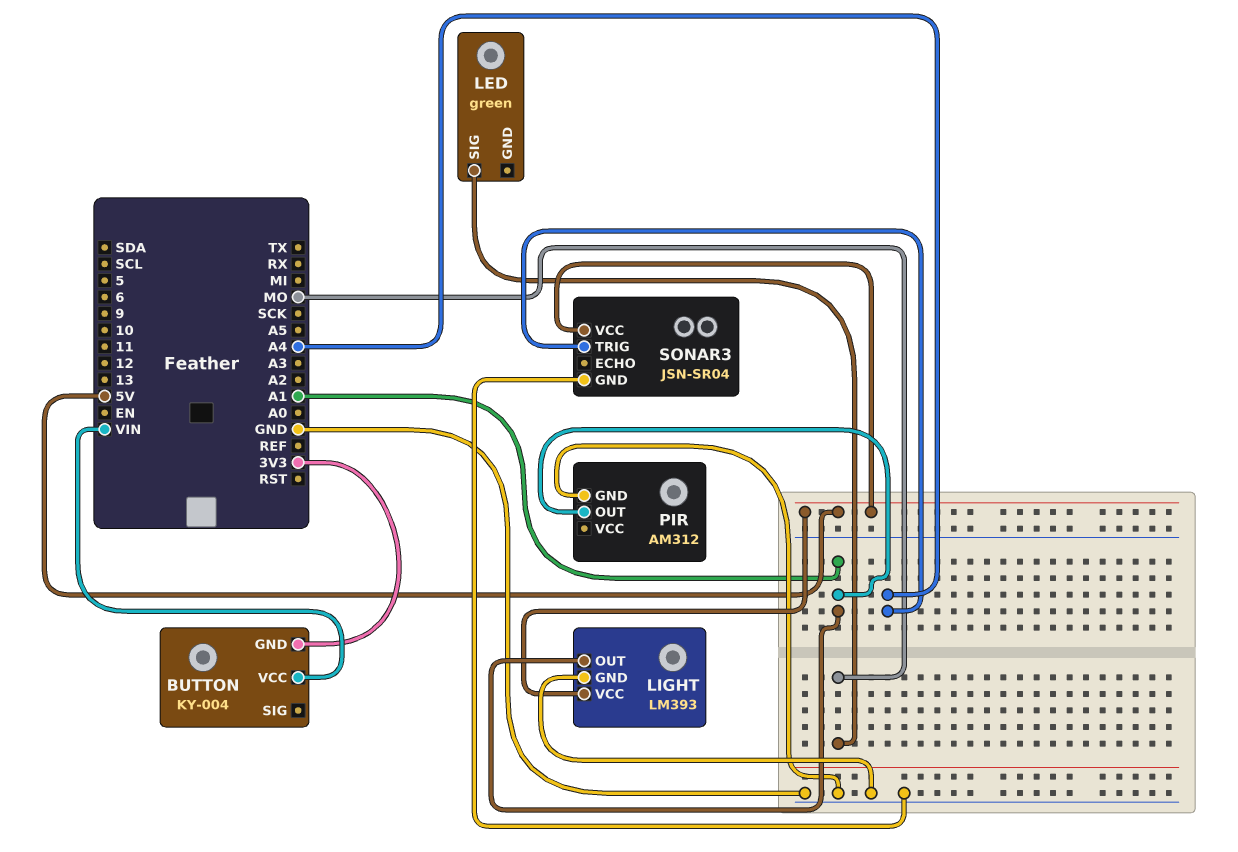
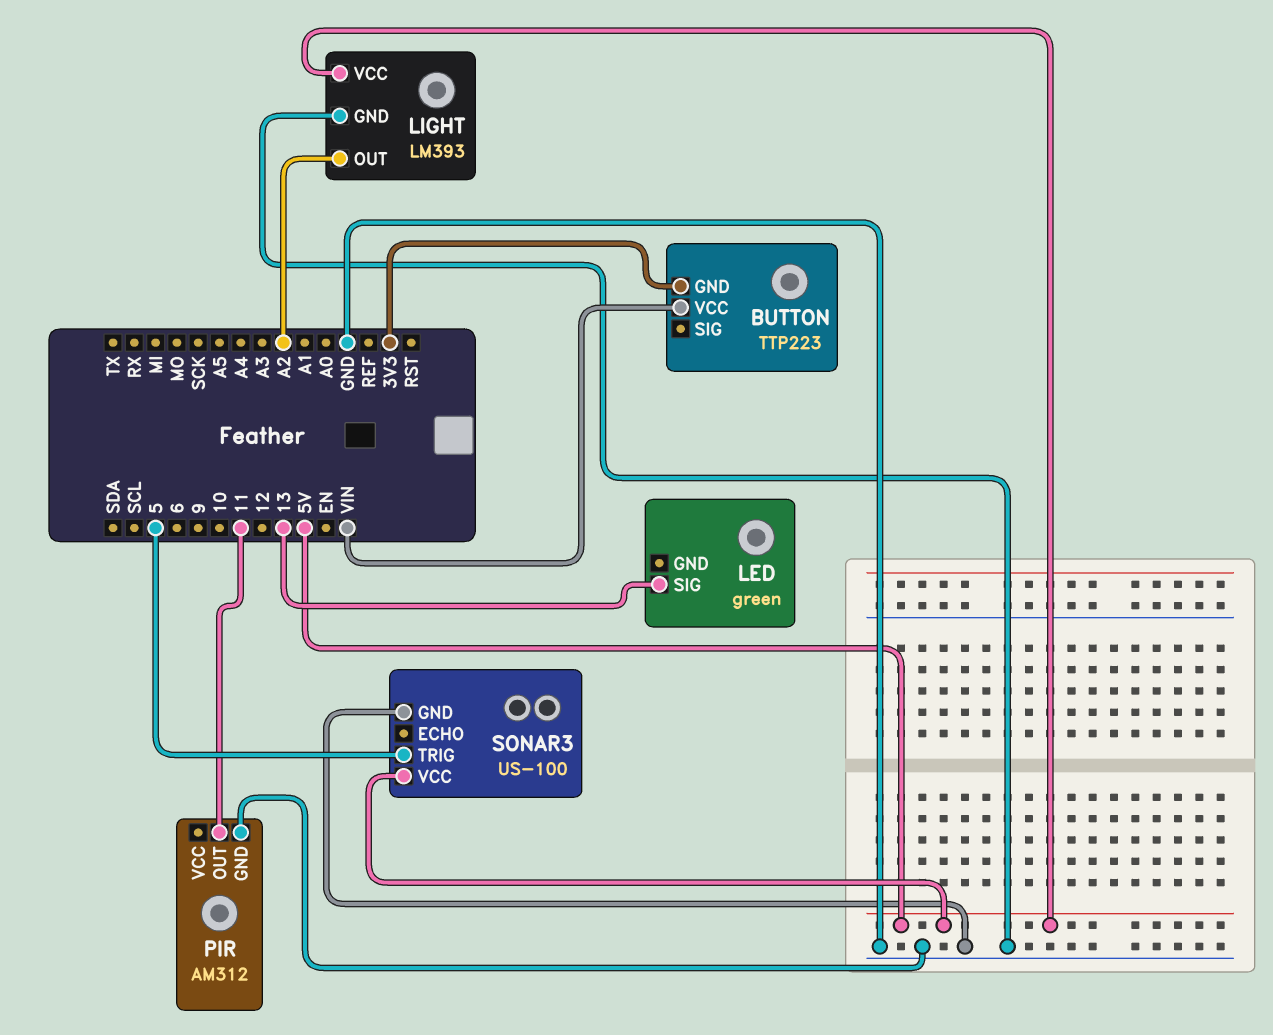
BUTTON: KY-004 -> TTP223
LED pin SIG: MO -> 13
LIGHT pin OUT: A1 -> A2
PIR pin OUT: A1 -> 11
SONAR3: JSN-SR04 -> US-100
SONAR3 pin TRIG: A4 -> 5

